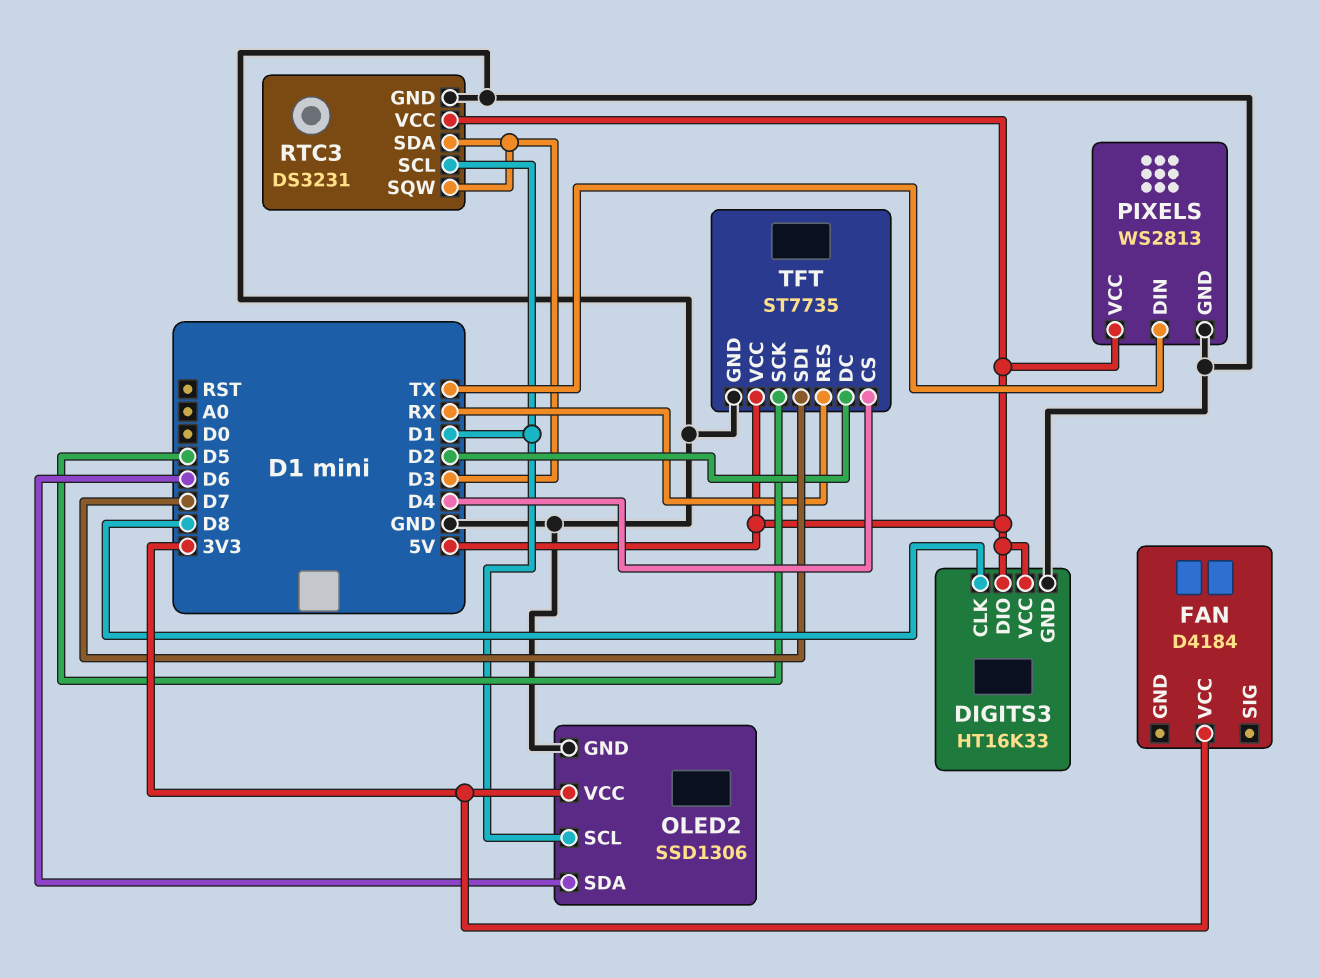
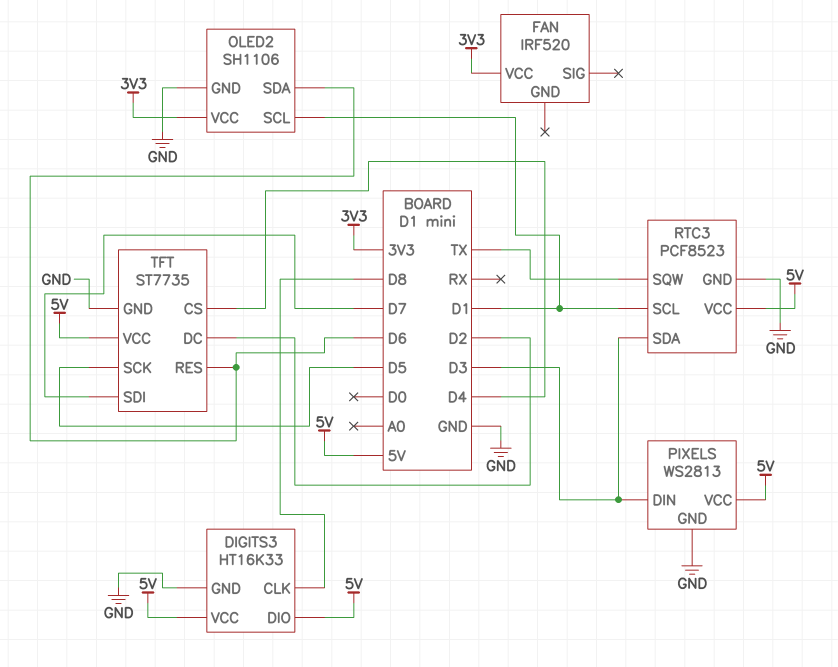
FAN: D4184 -> IRF520
OLED2: SSD1306 -> SH1106
PIXELS pin DIN: TX -> D3
RTC3: DS3231 -> PCF8523
RTC3 pin SQW: D3 -> TX
TFT pin RES: RX -> D6

